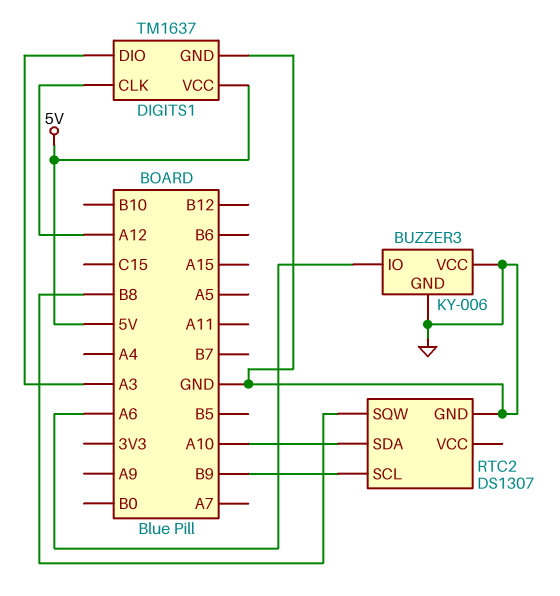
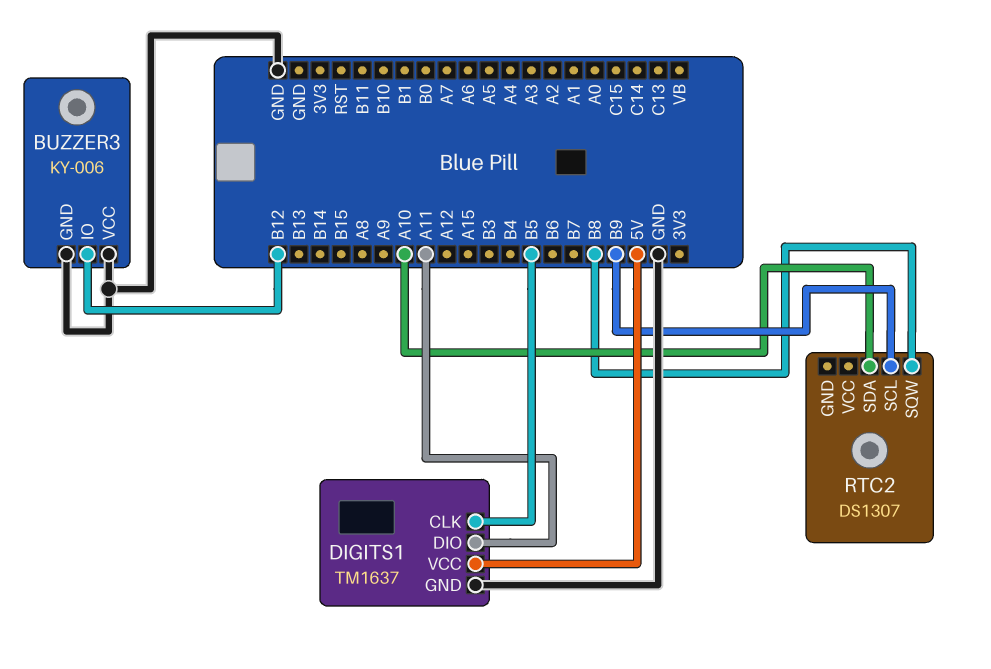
BUZZER3 pin IO: A6 -> B12
DIGITS1 pin CLK: A12 -> B5
DIGITS1 pin DIO: A3 -> A11
RTC2 pin GND: GND -> none

